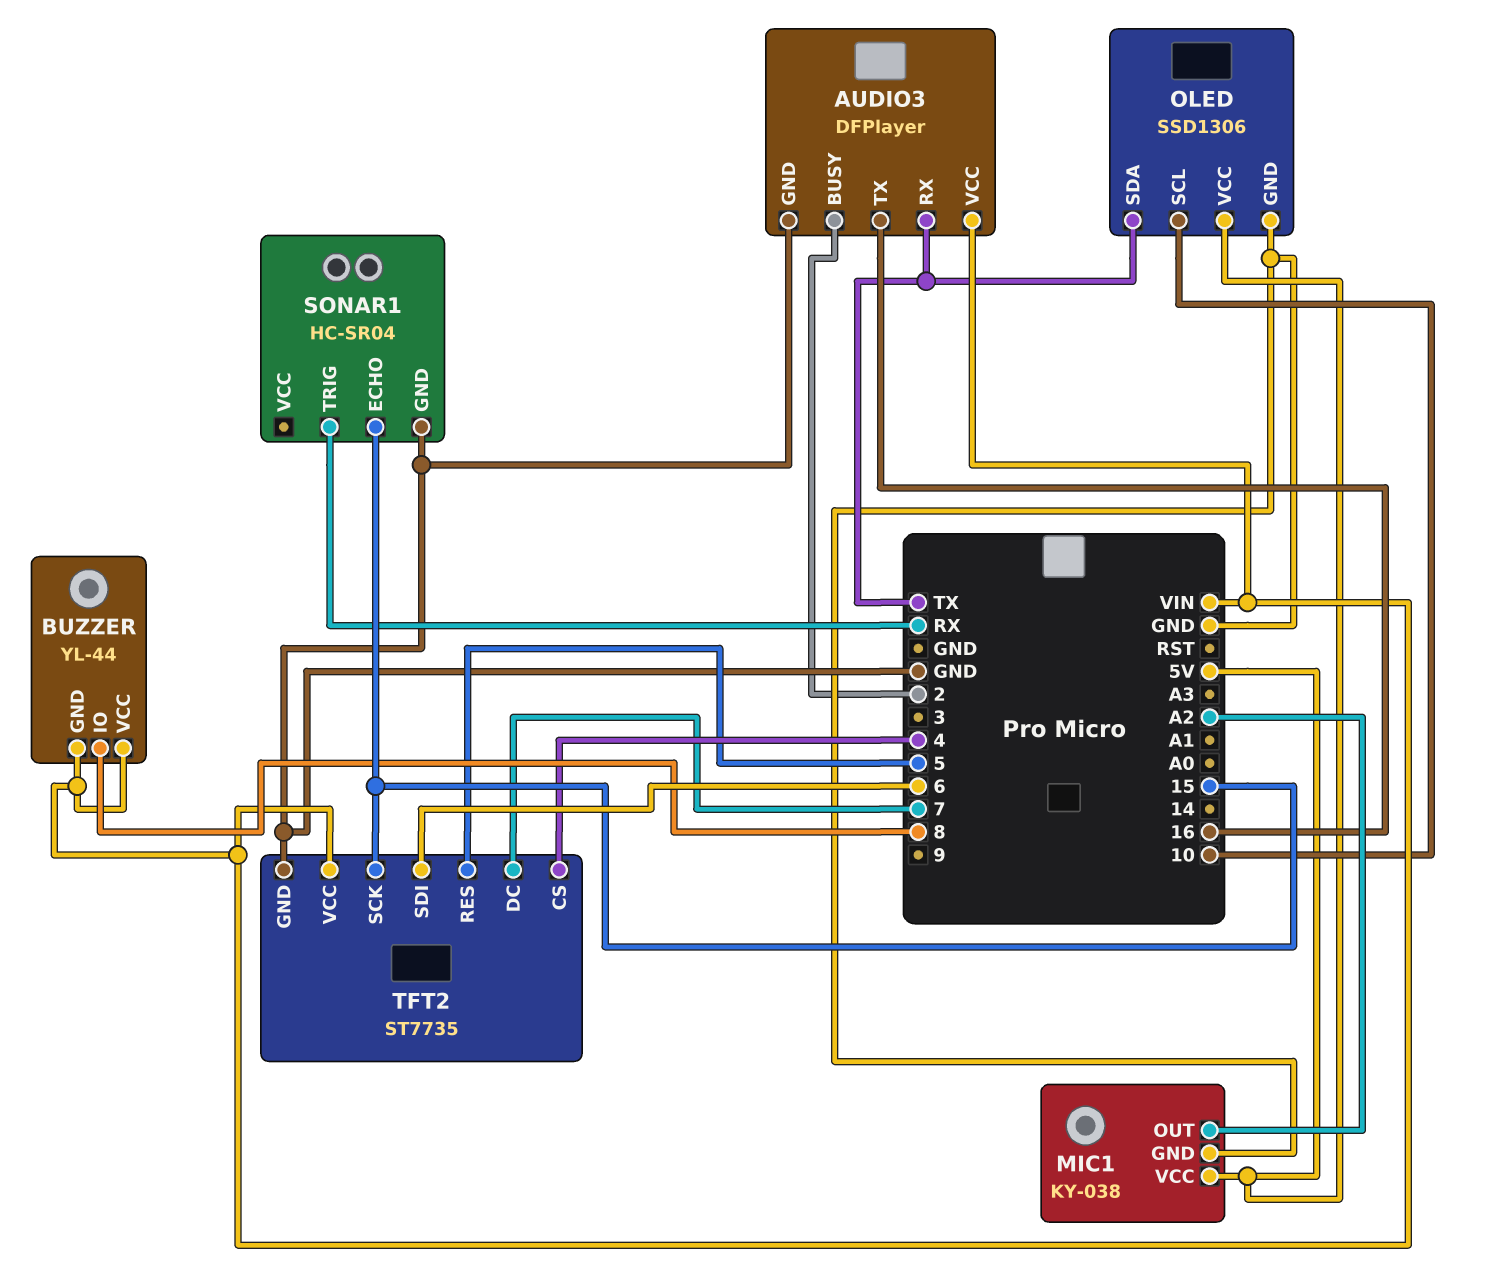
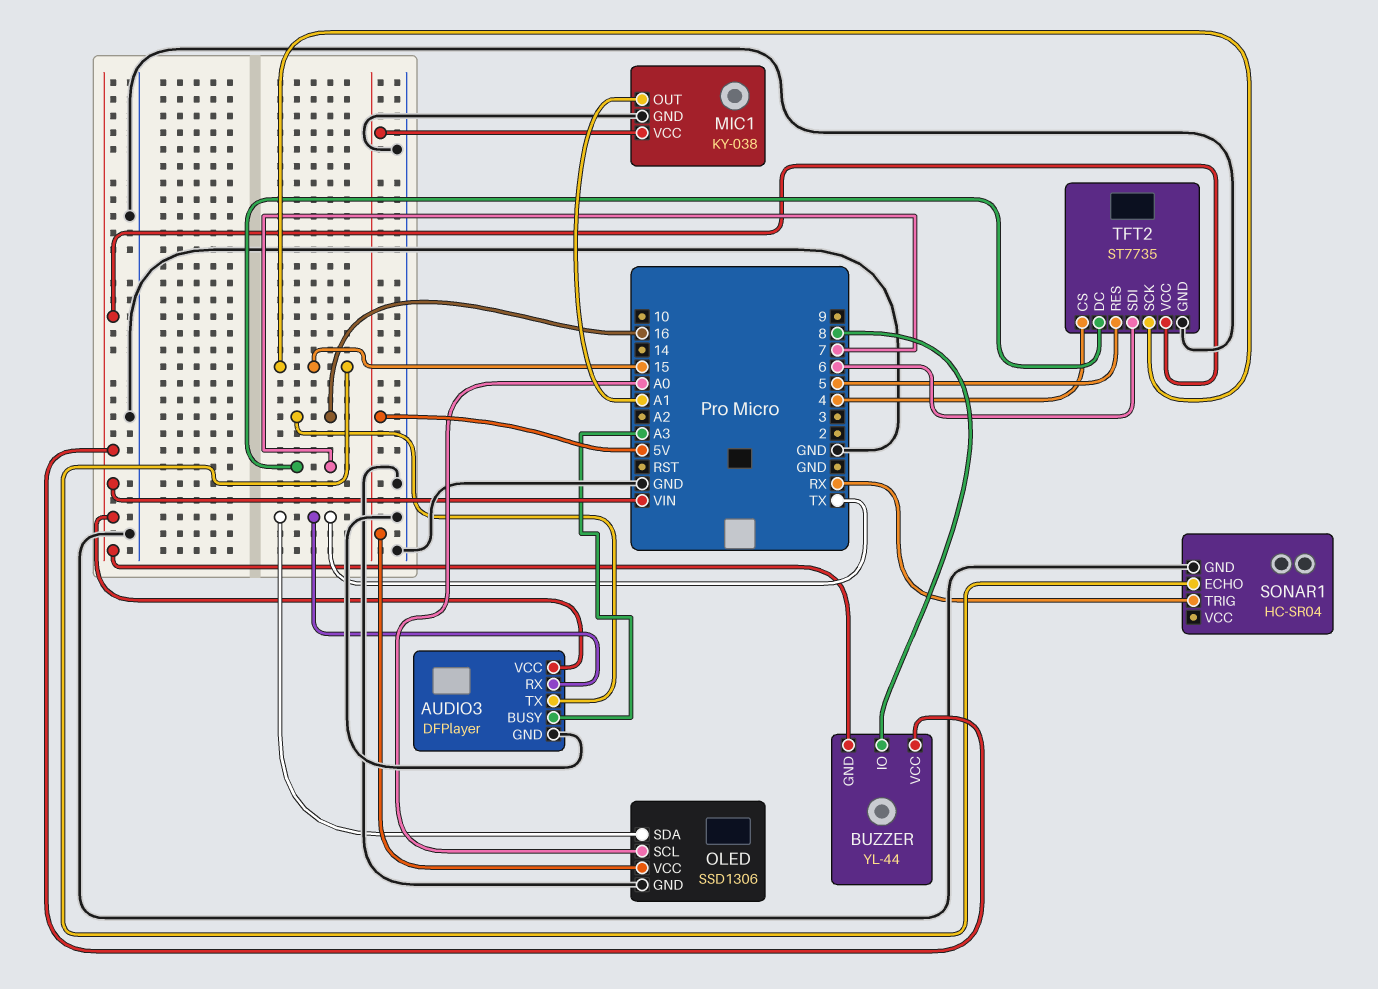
AUDIO3 pin BUSY: 2 -> A3
MIC1 pin OUT: A2 -> A1
OLED pin SCL: 10 -> A0

